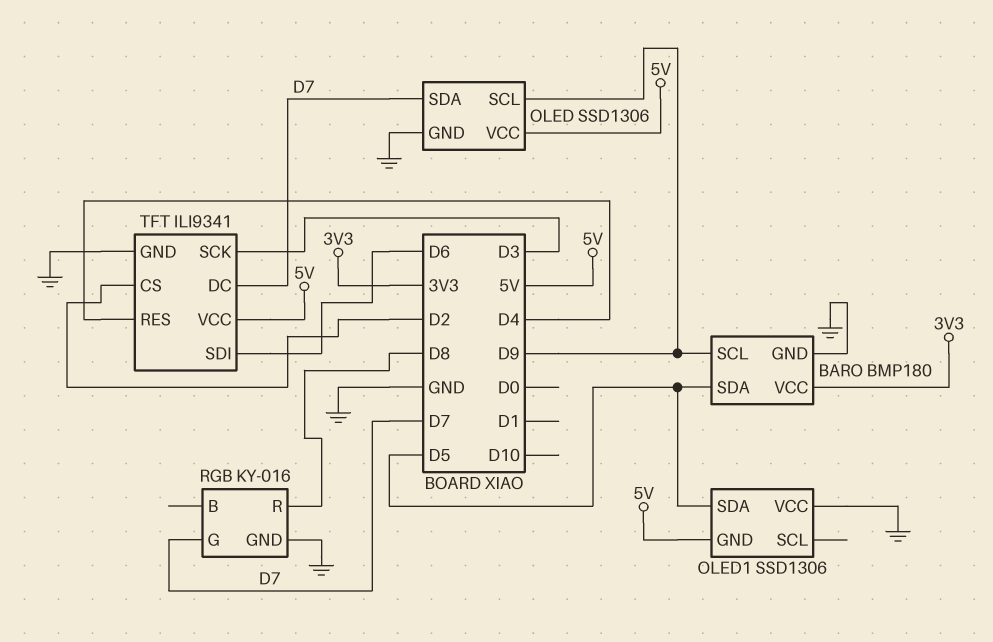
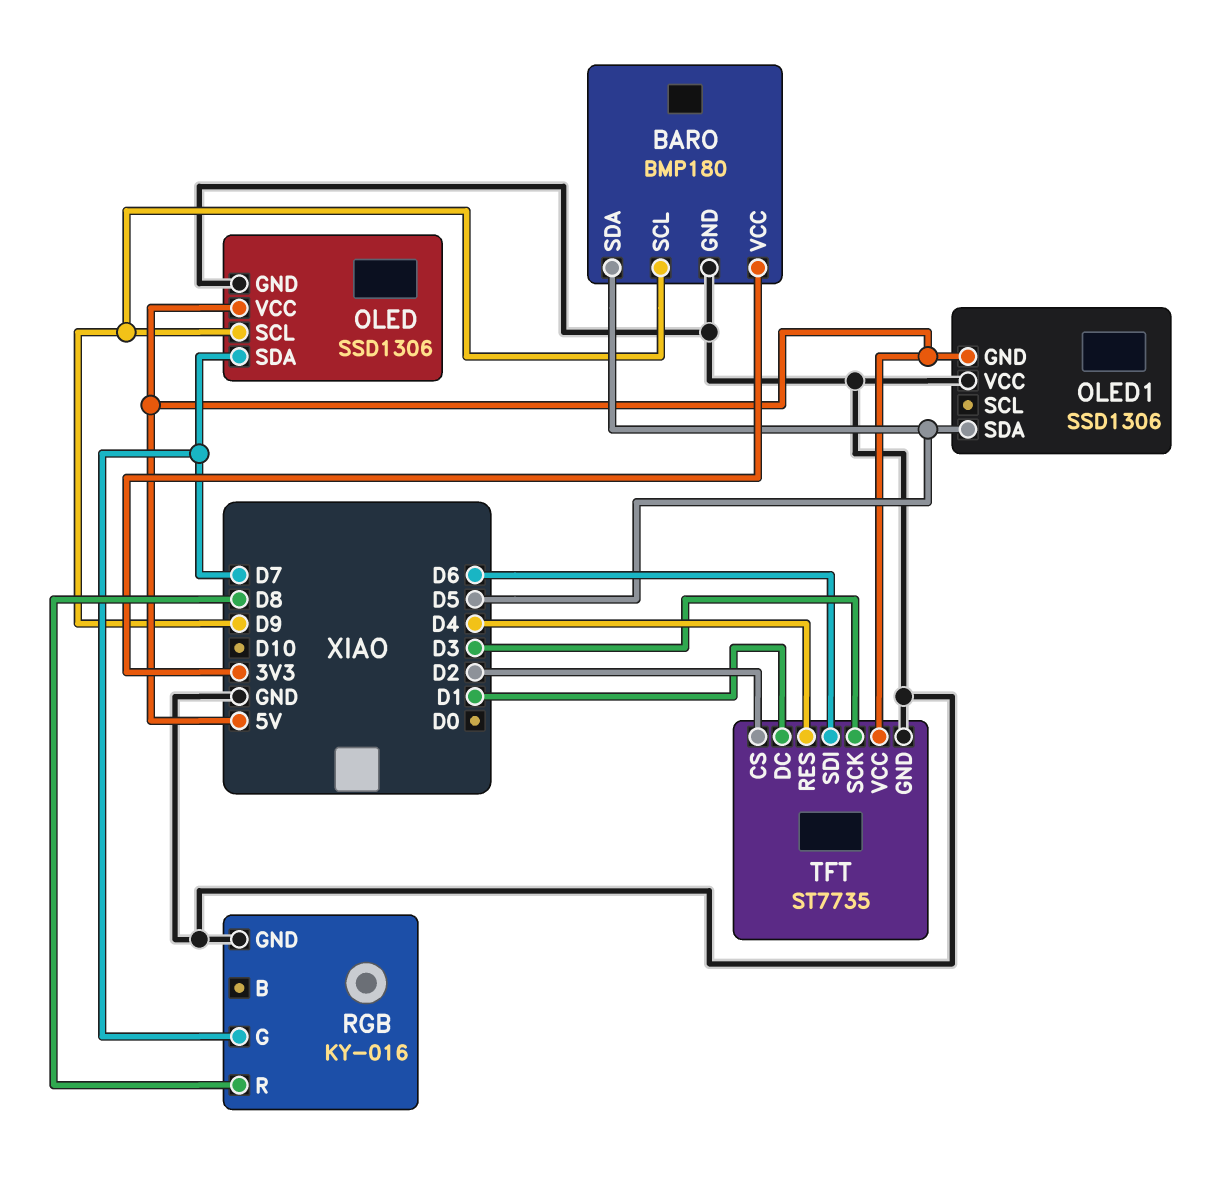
TFT: ILI9341 -> ST7735
TFT pin DC: D7 -> D1

